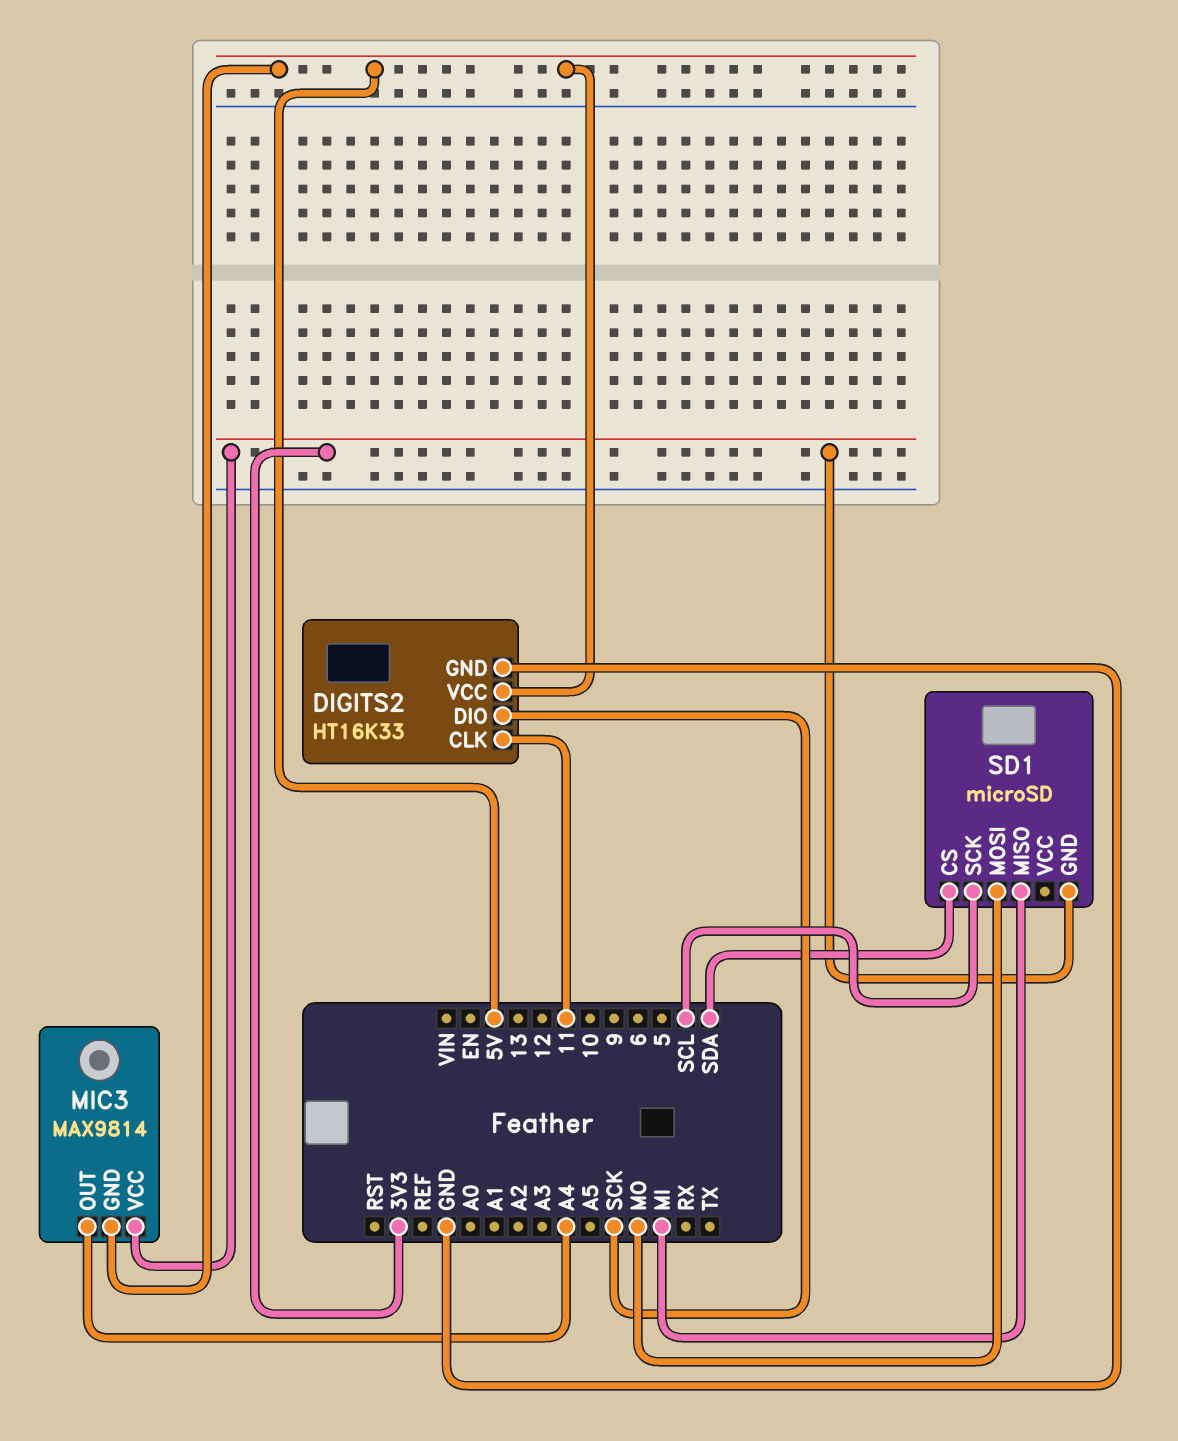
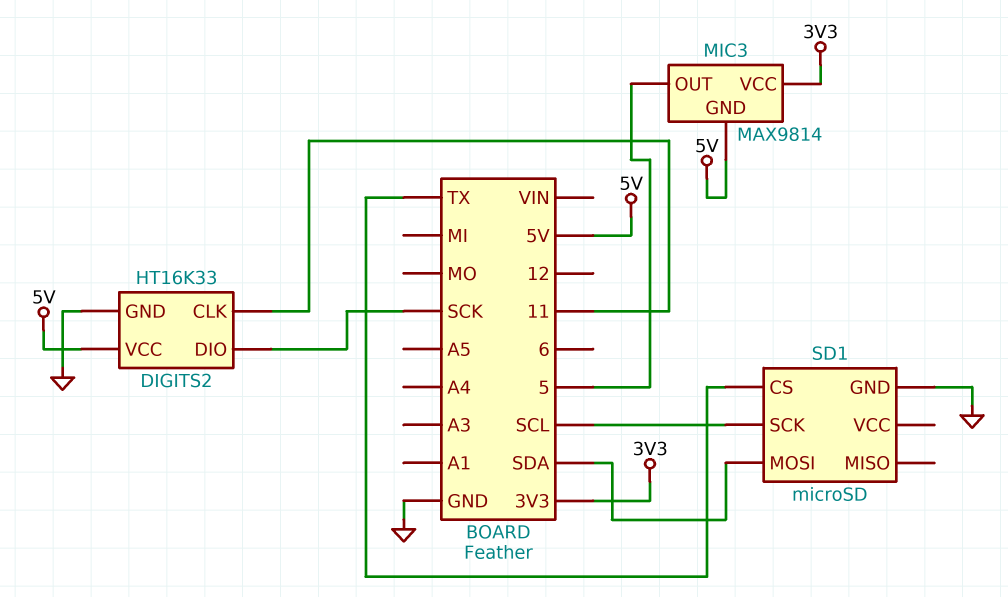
MIC3 pin OUT: A4 -> 5
SD1 pin CS: SDA -> TX
SD1 pin GND: 3V3 -> GND
SD1 pin MISO: MI -> none
SD1 pin MOSI: MO -> SDA

